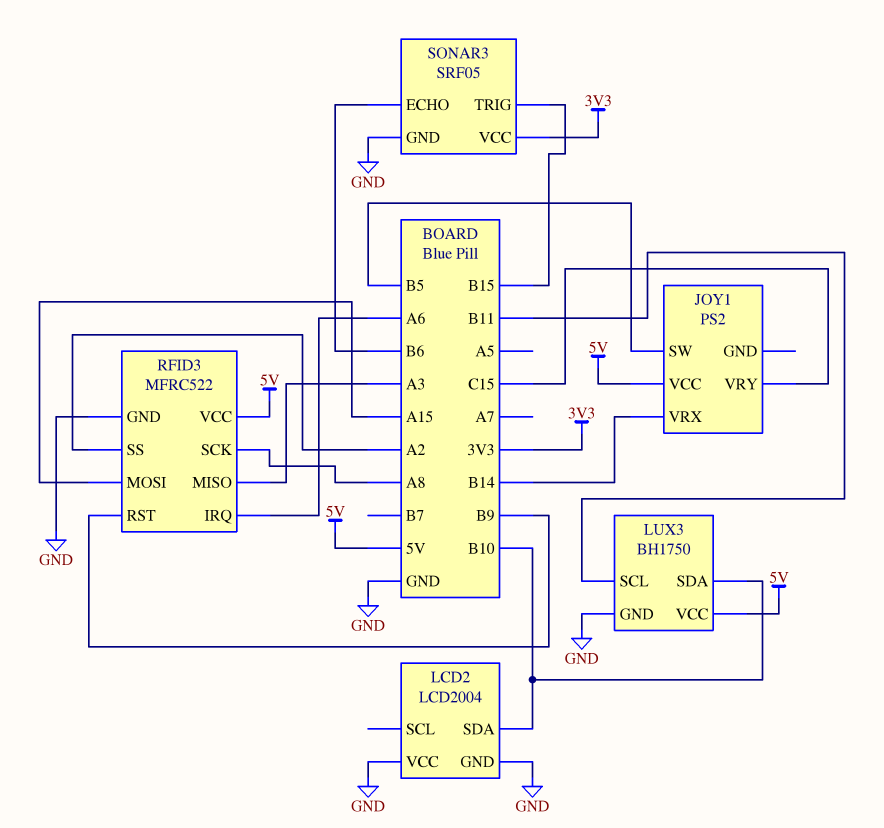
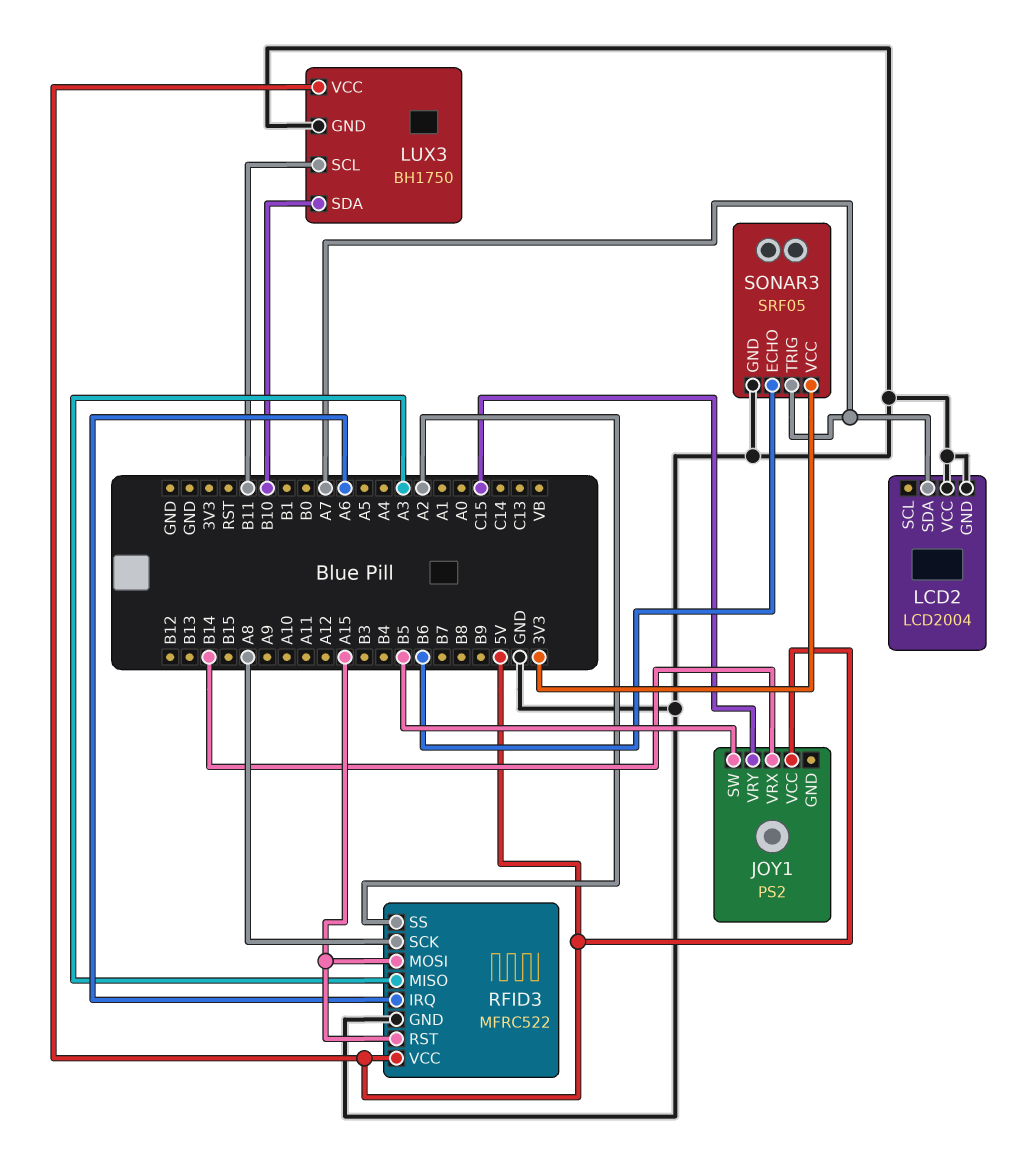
LCD2 pin SDA: B10 -> A7
RFID3 pin RST: B9 -> A15
SONAR3 pin TRIG: B15 -> A7

